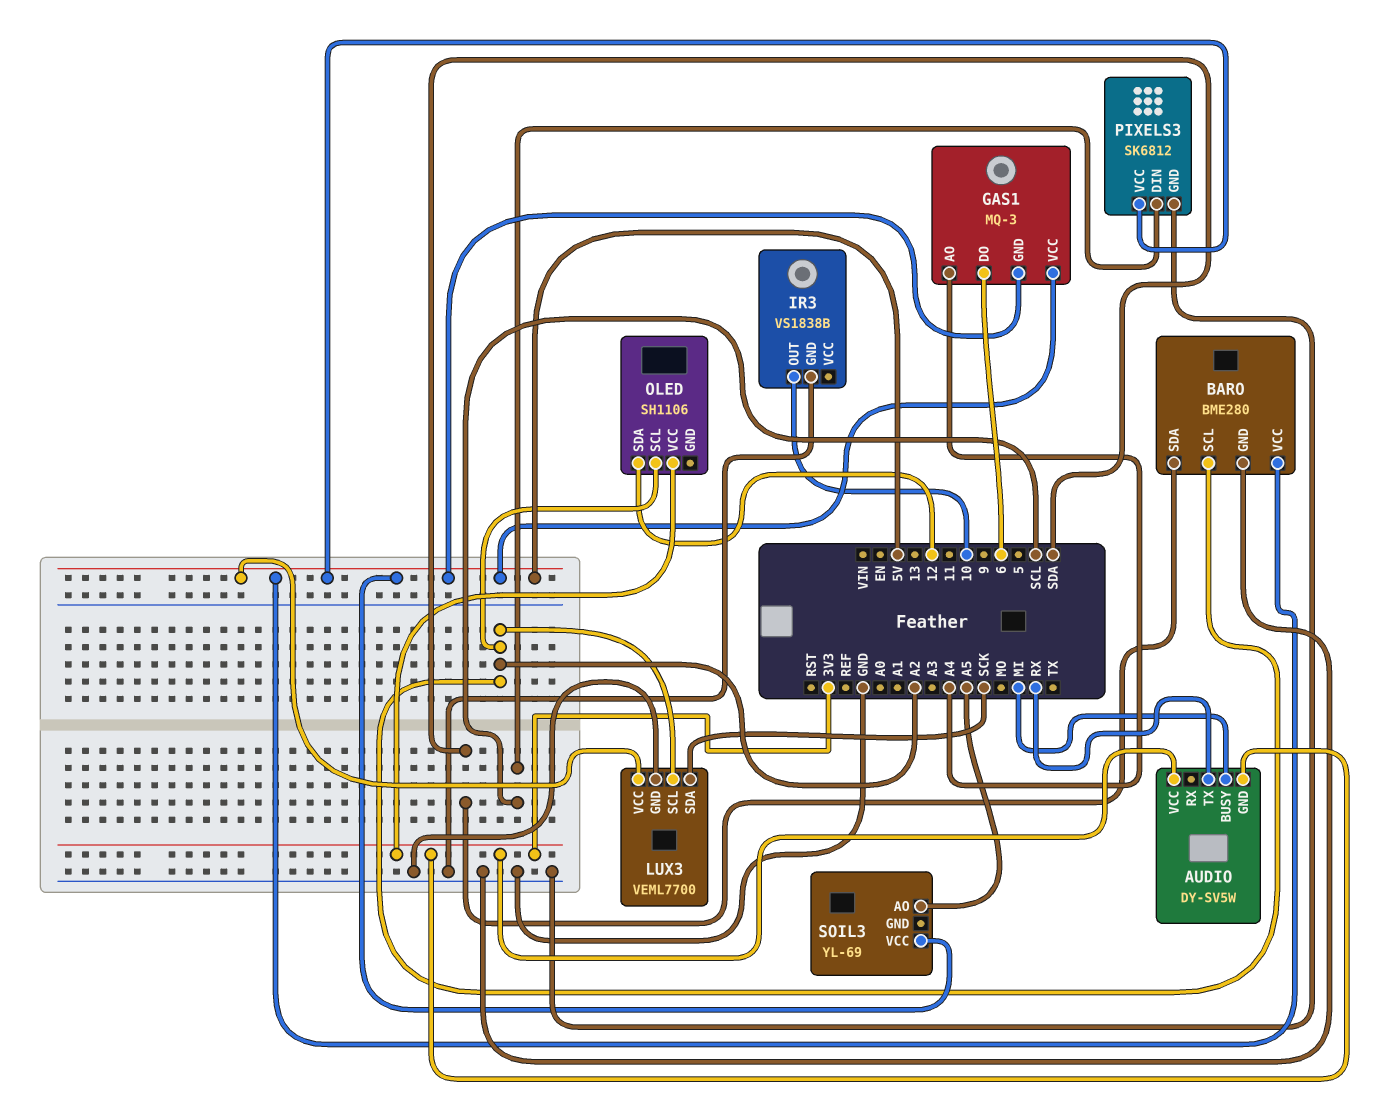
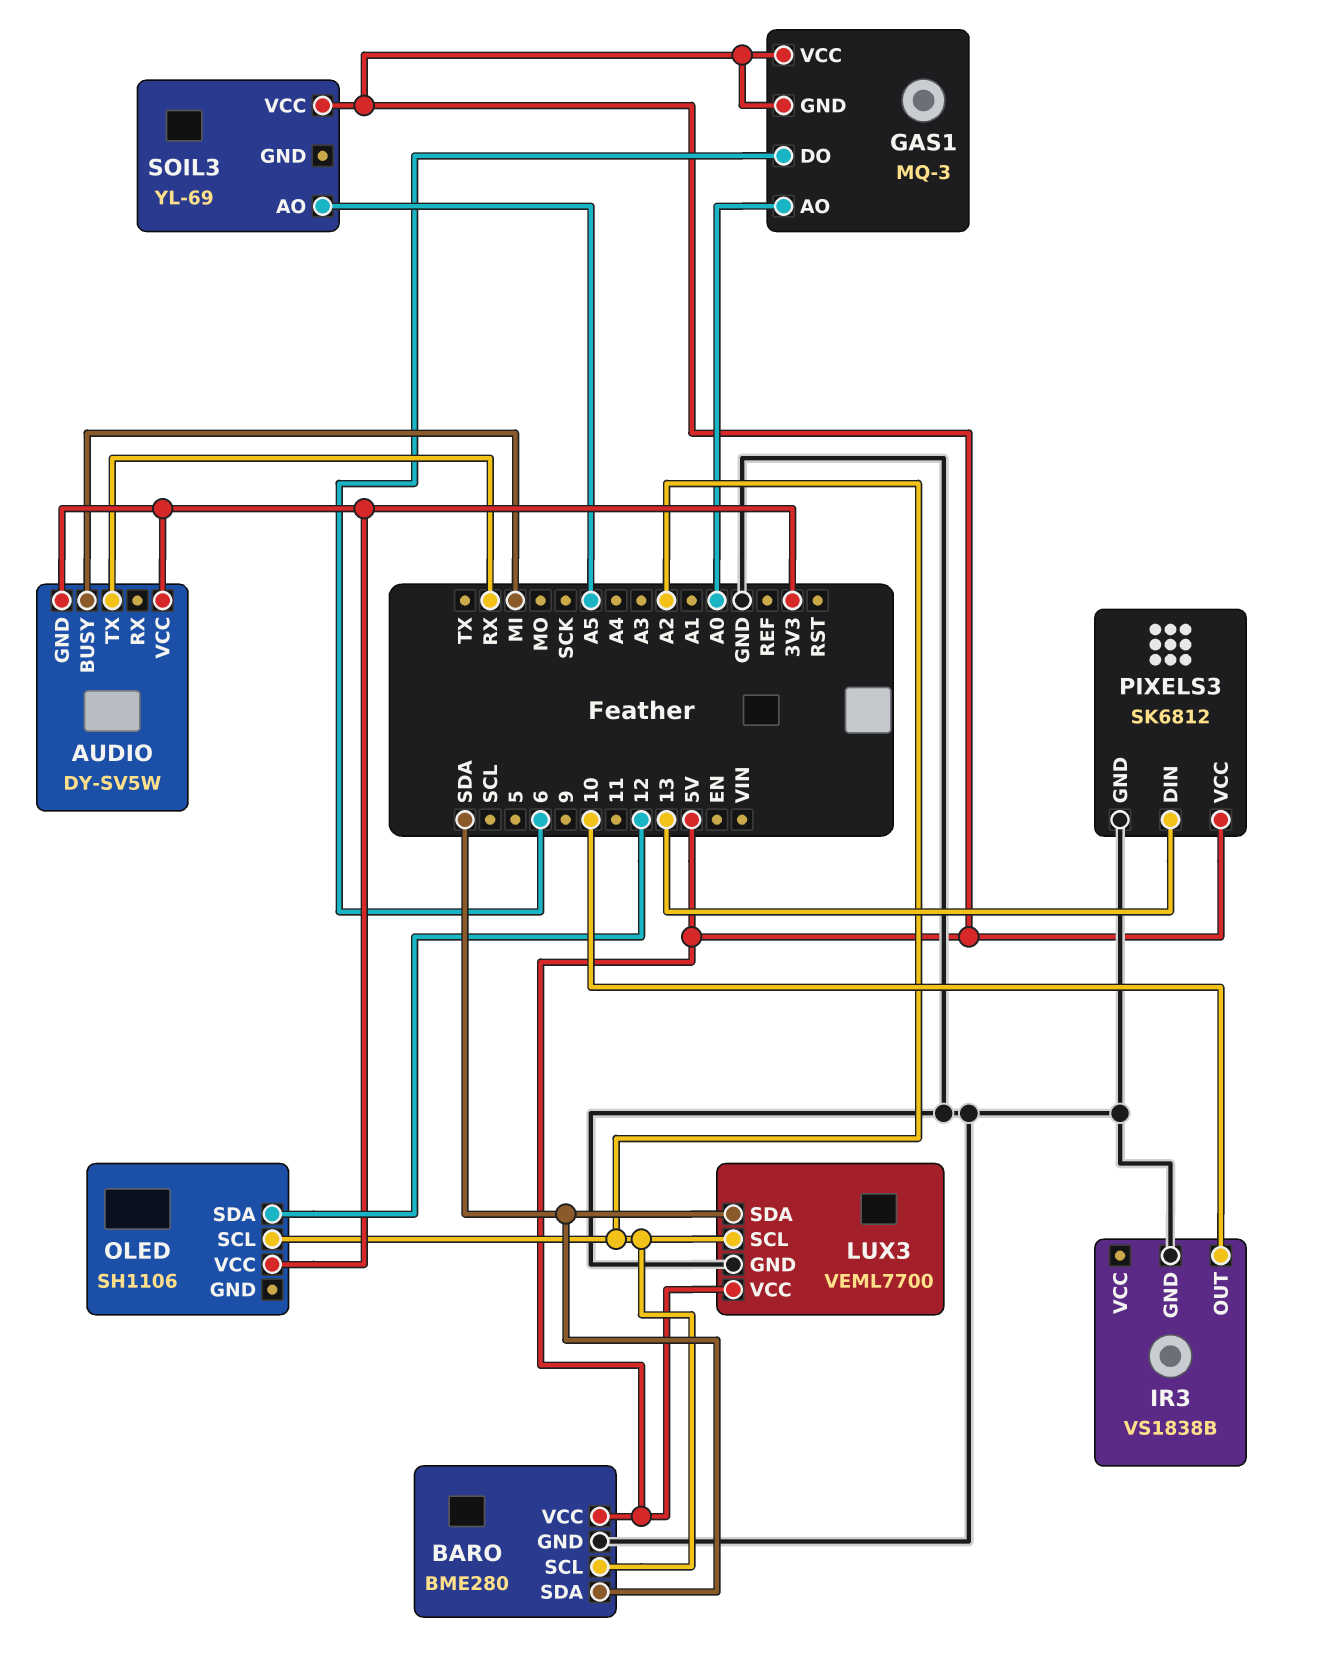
GAS1 pin AO: A4 -> A0
LUX3 pin SDA: SCK -> SDA
PIXELS3 pin DIN: SCL -> 13

